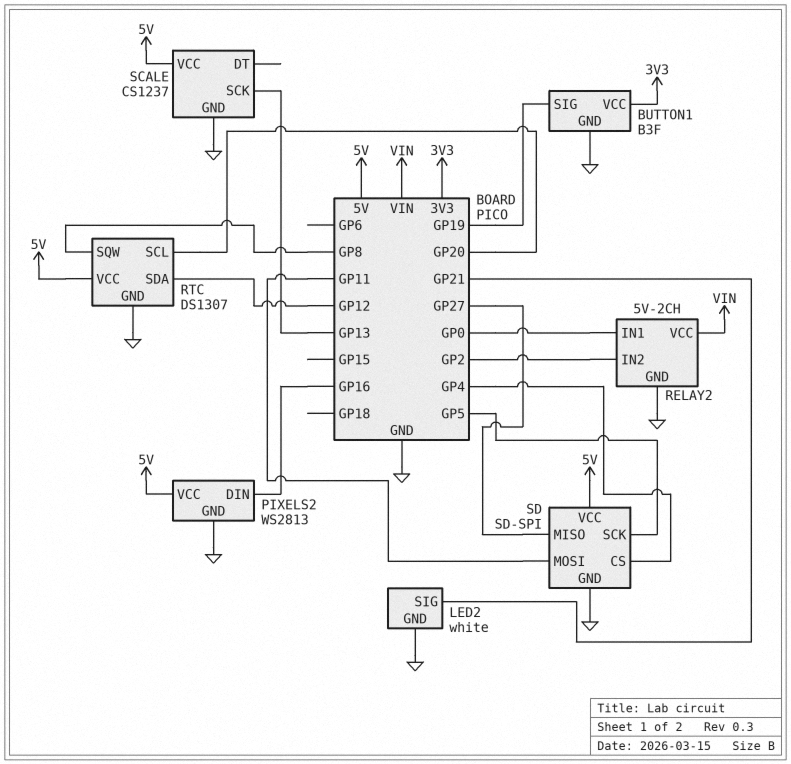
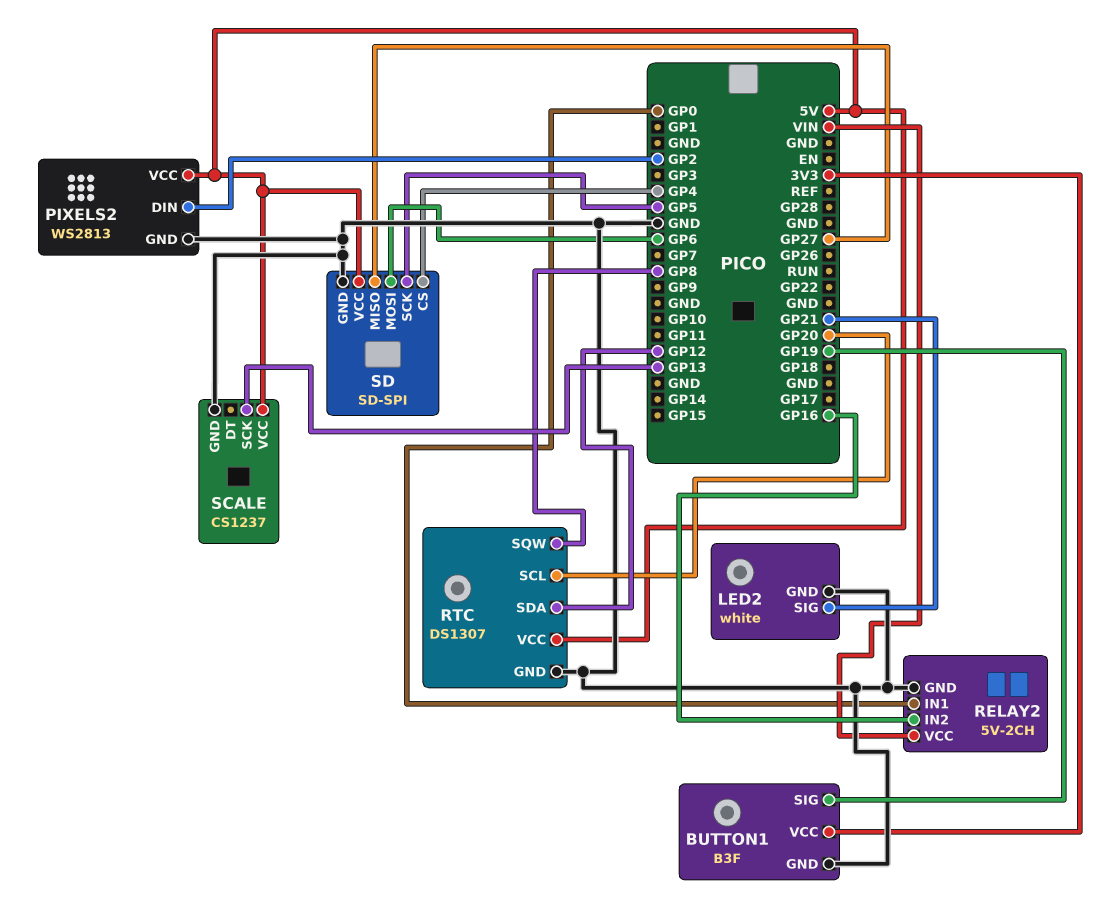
PIXELS2 pin DIN: GP16 -> GP2
RELAY2 pin IN2: GP2 -> GP16
SD pin MOSI: GP11 -> GP6

